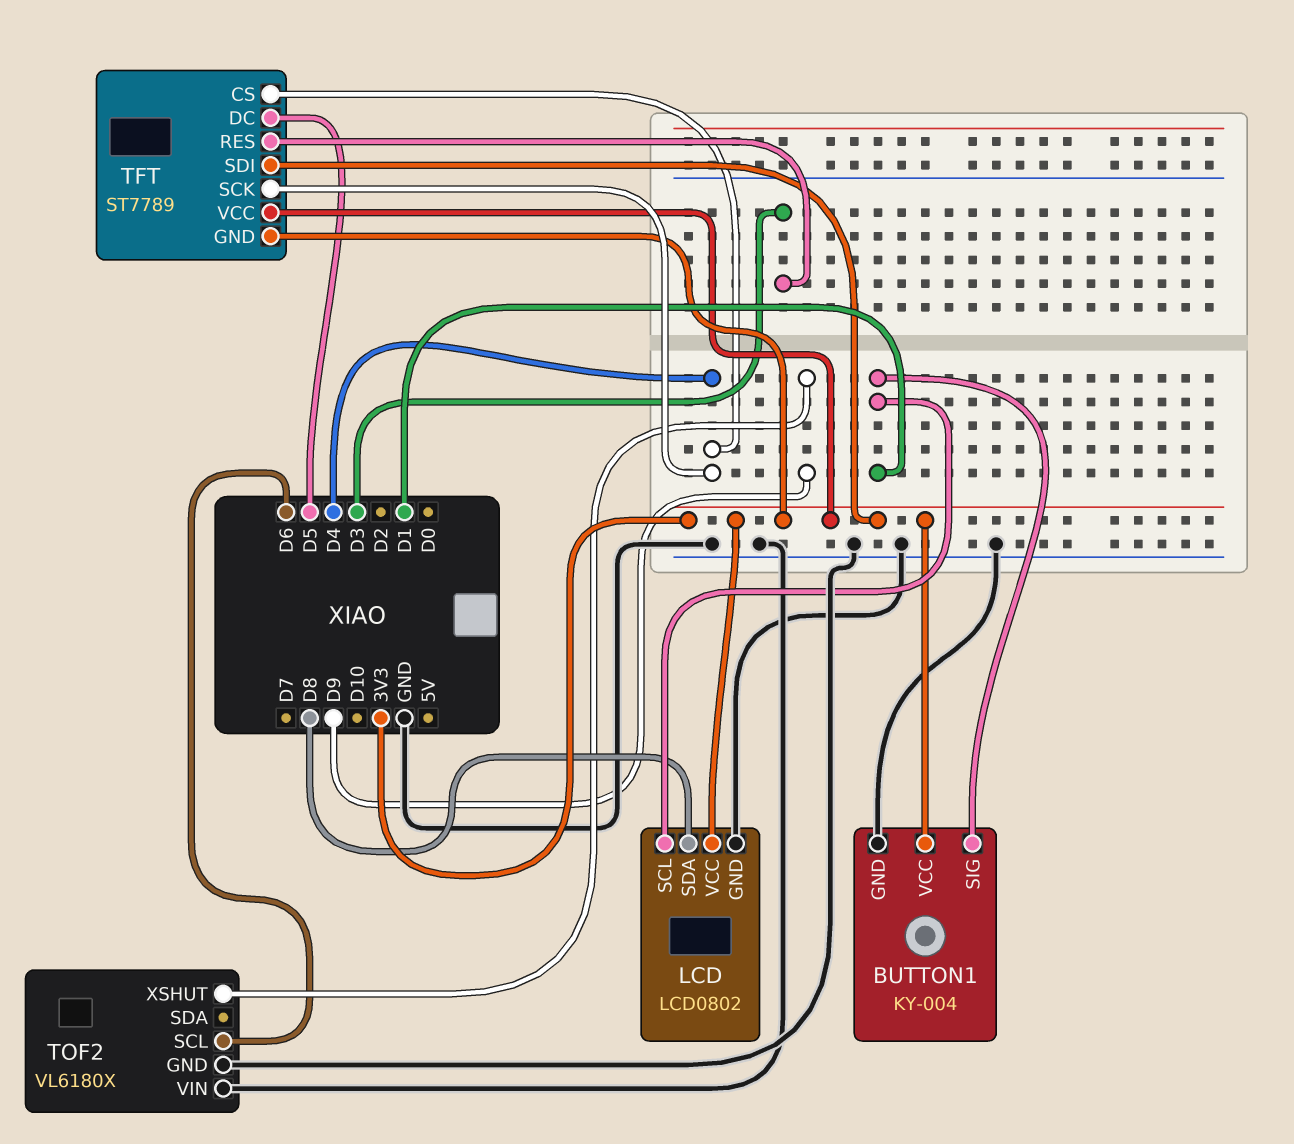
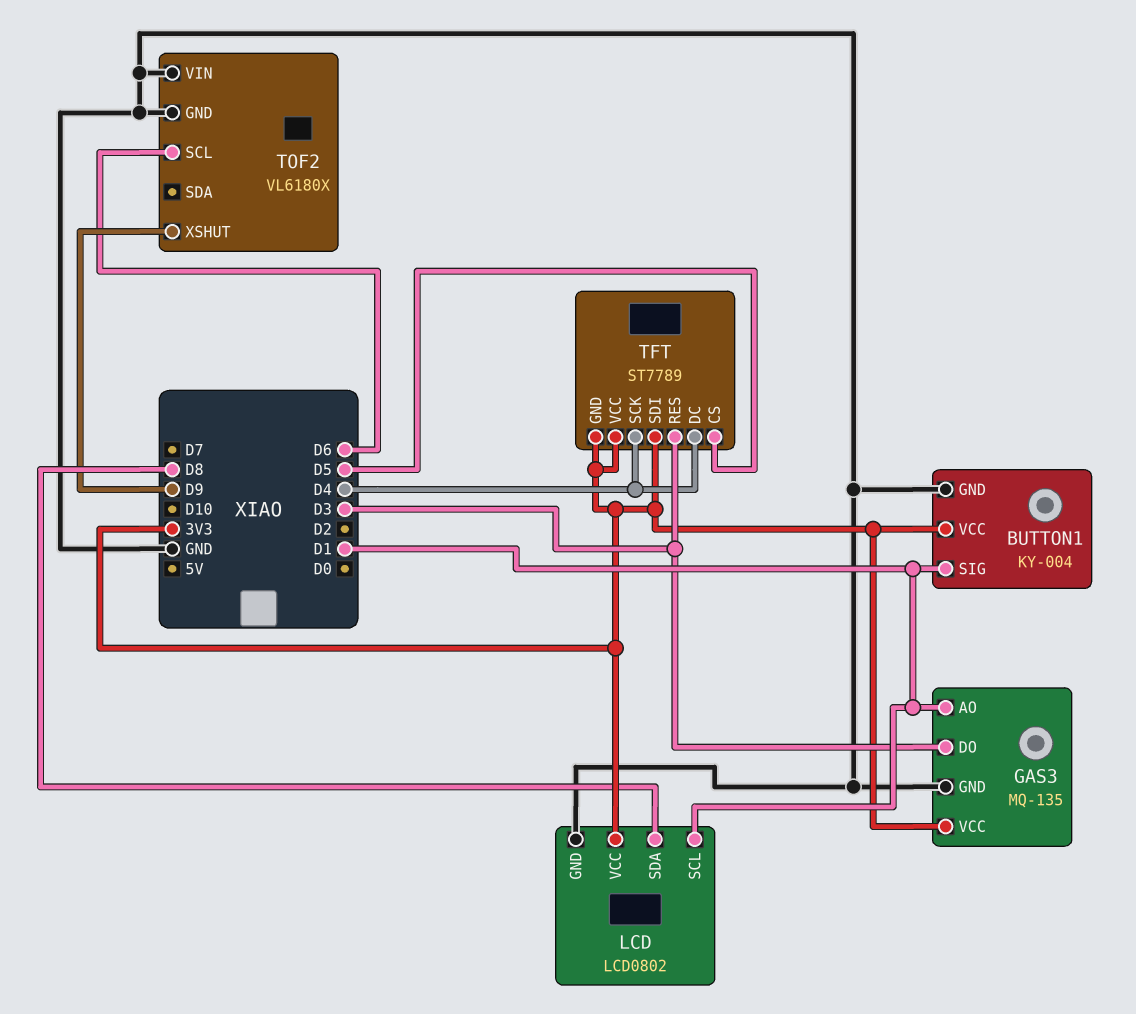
GAS3: none -> MQ-135
GAS3 pin AO: none -> D1
GAS3 pin DO: none -> D3
GAS3 pin GND: none -> GND
GAS3 pin VCC: none -> 3V3
TFT pin CS: D4 -> D5
TFT pin DC: D5 -> D4

